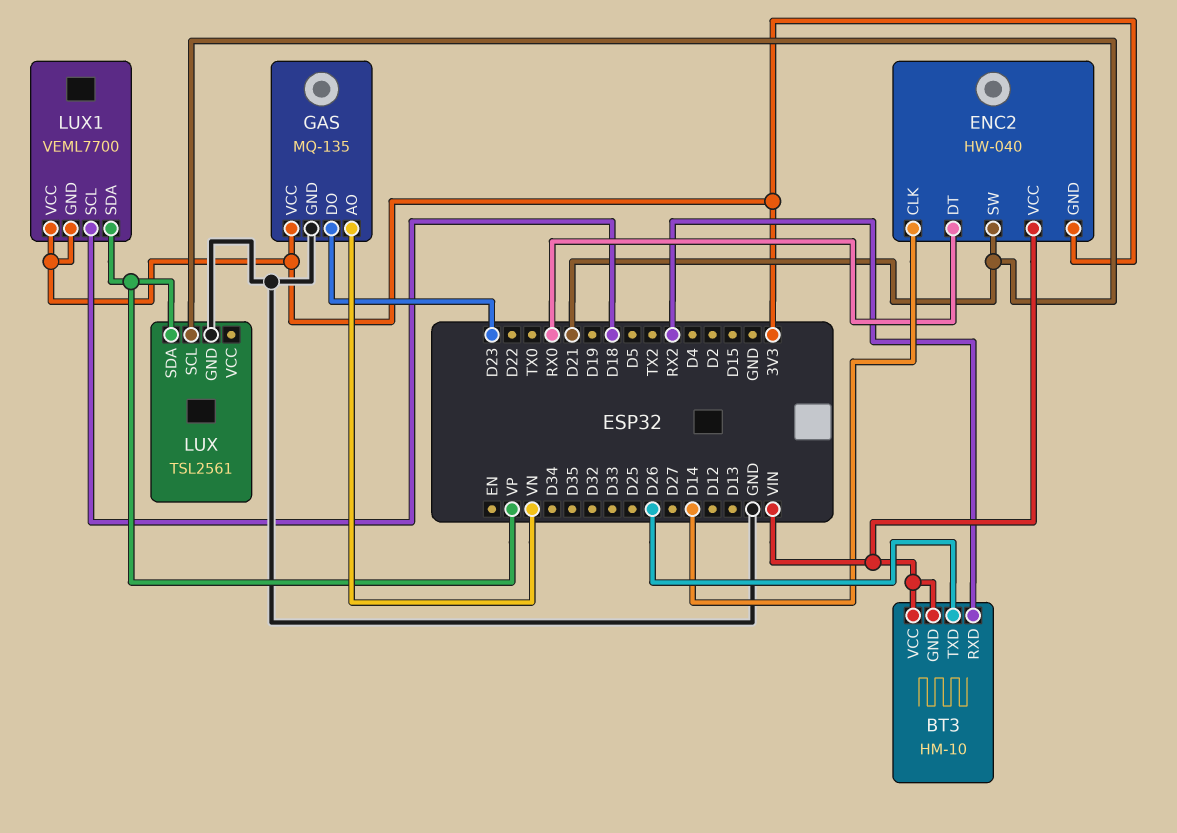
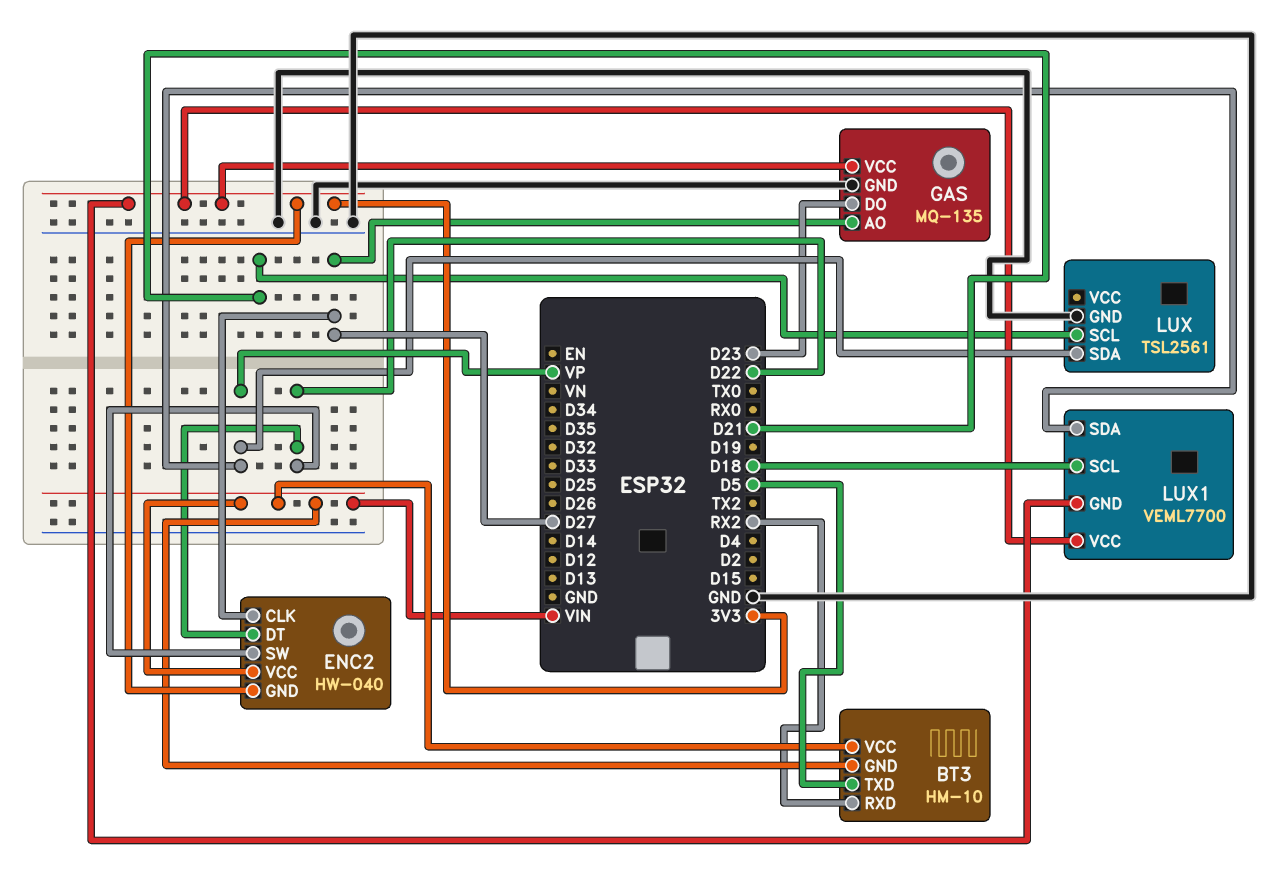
BT3 pin TXD: D26 -> D5
ENC2 pin CLK: D14 -> D27
ENC2 pin DT: RX0 -> D22
ENC2 pin SW: D21 -> D22
GAS pin AO: VN -> D27

